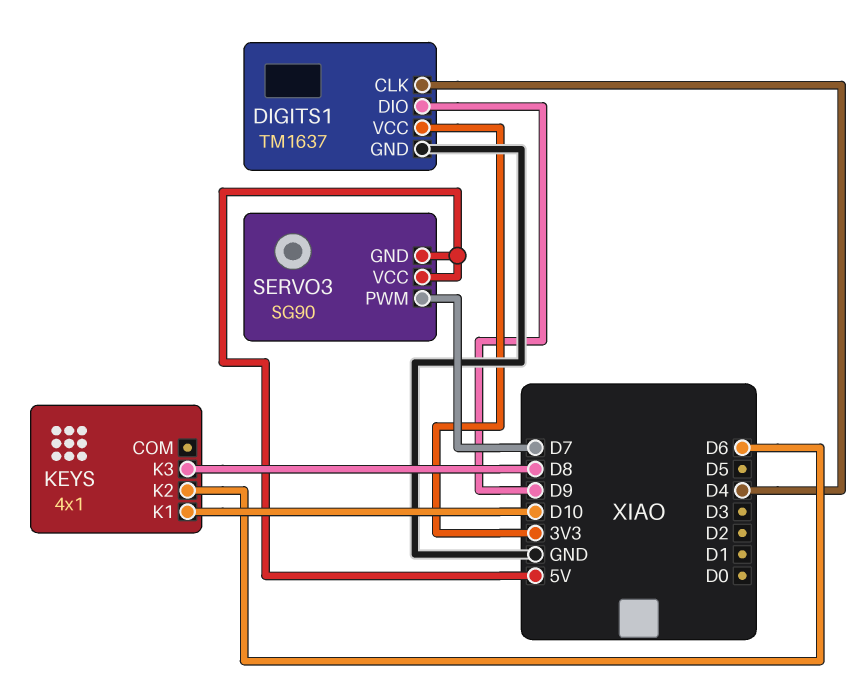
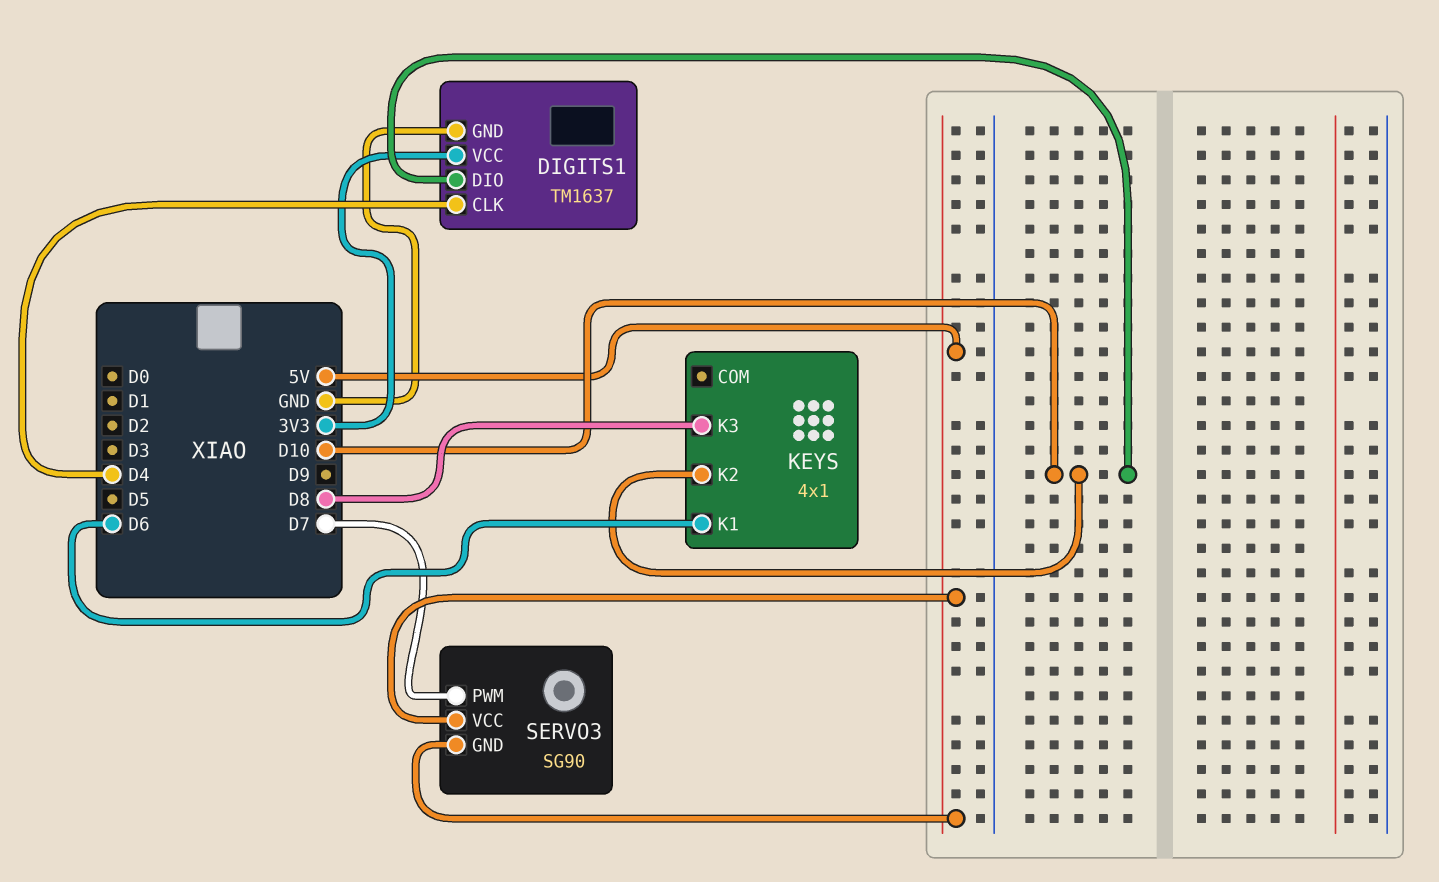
DIGITS1 pin DIO: D9 -> D10
KEYS pin K1: D10 -> D6
KEYS pin K2: D6 -> D10

